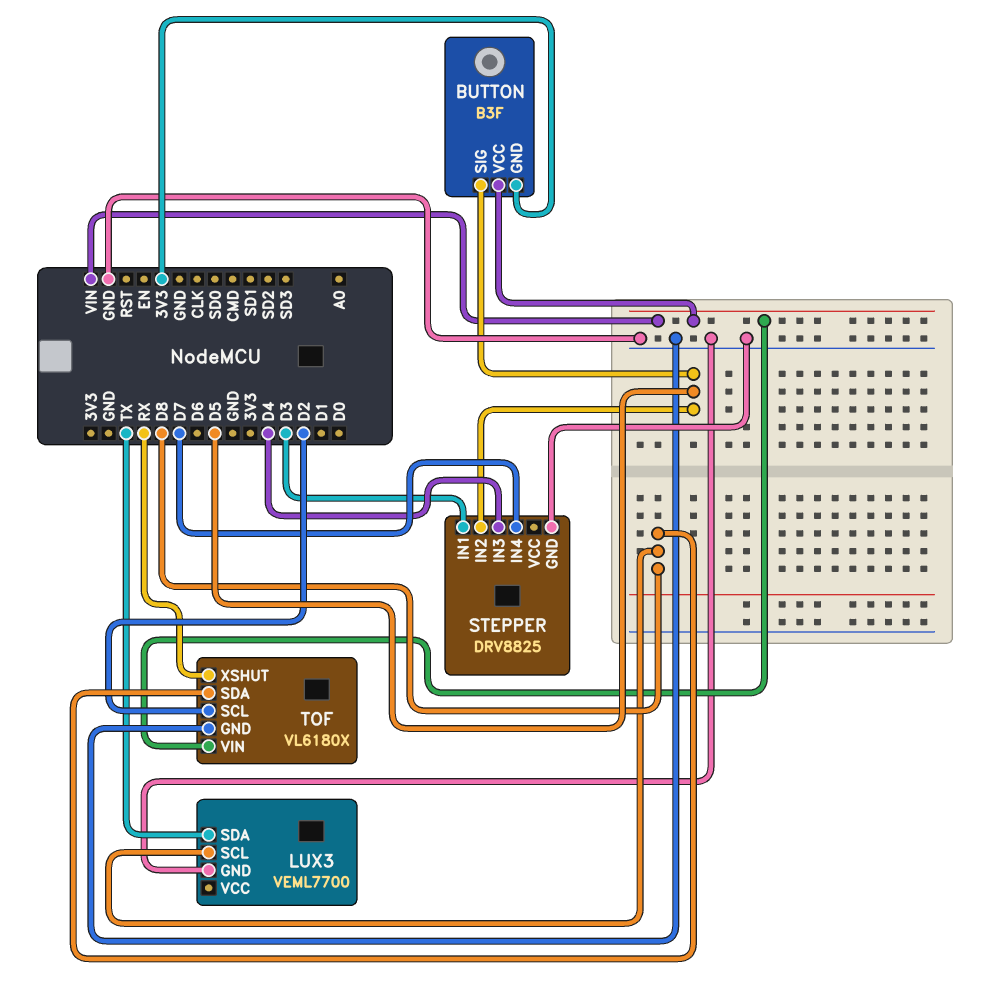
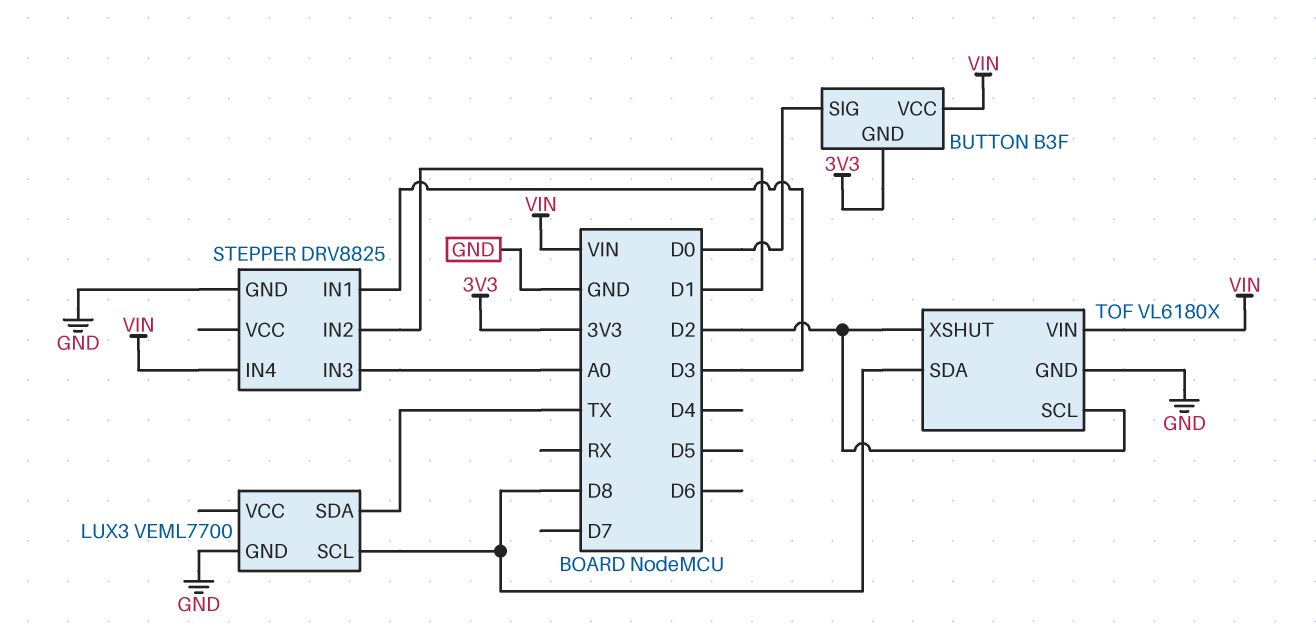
BUTTON pin SIG: D5 -> D0
STEPPER pin IN2: D5 -> D1
STEPPER pin IN3: D4 -> A0
STEPPER pin IN4: D7 -> VIN
TOF pin XSHUT: RX -> D2

